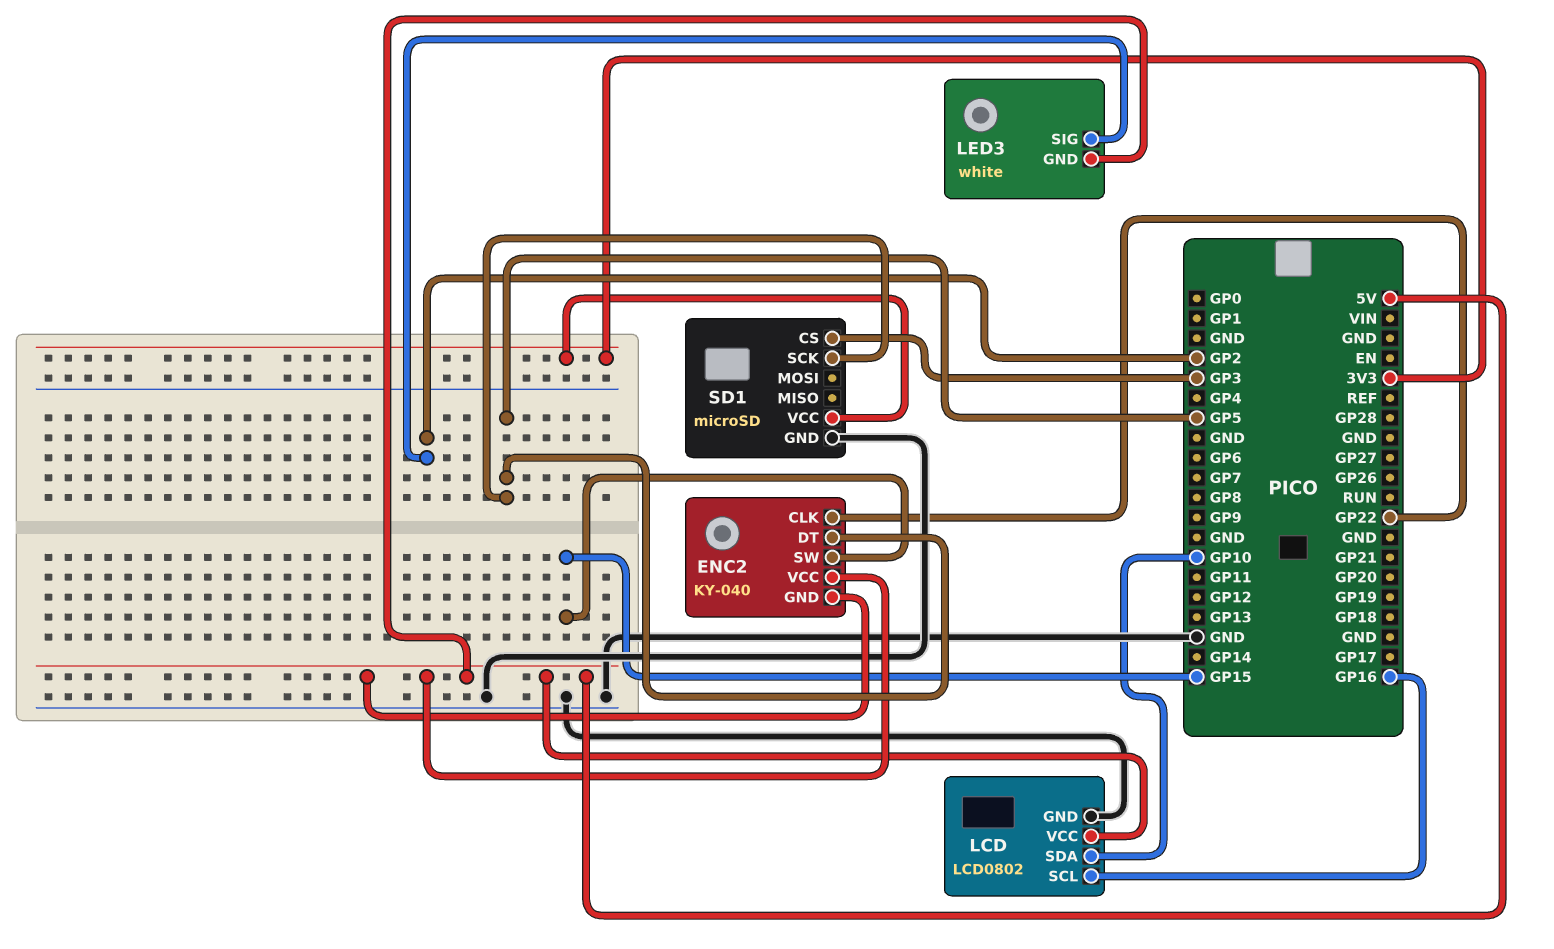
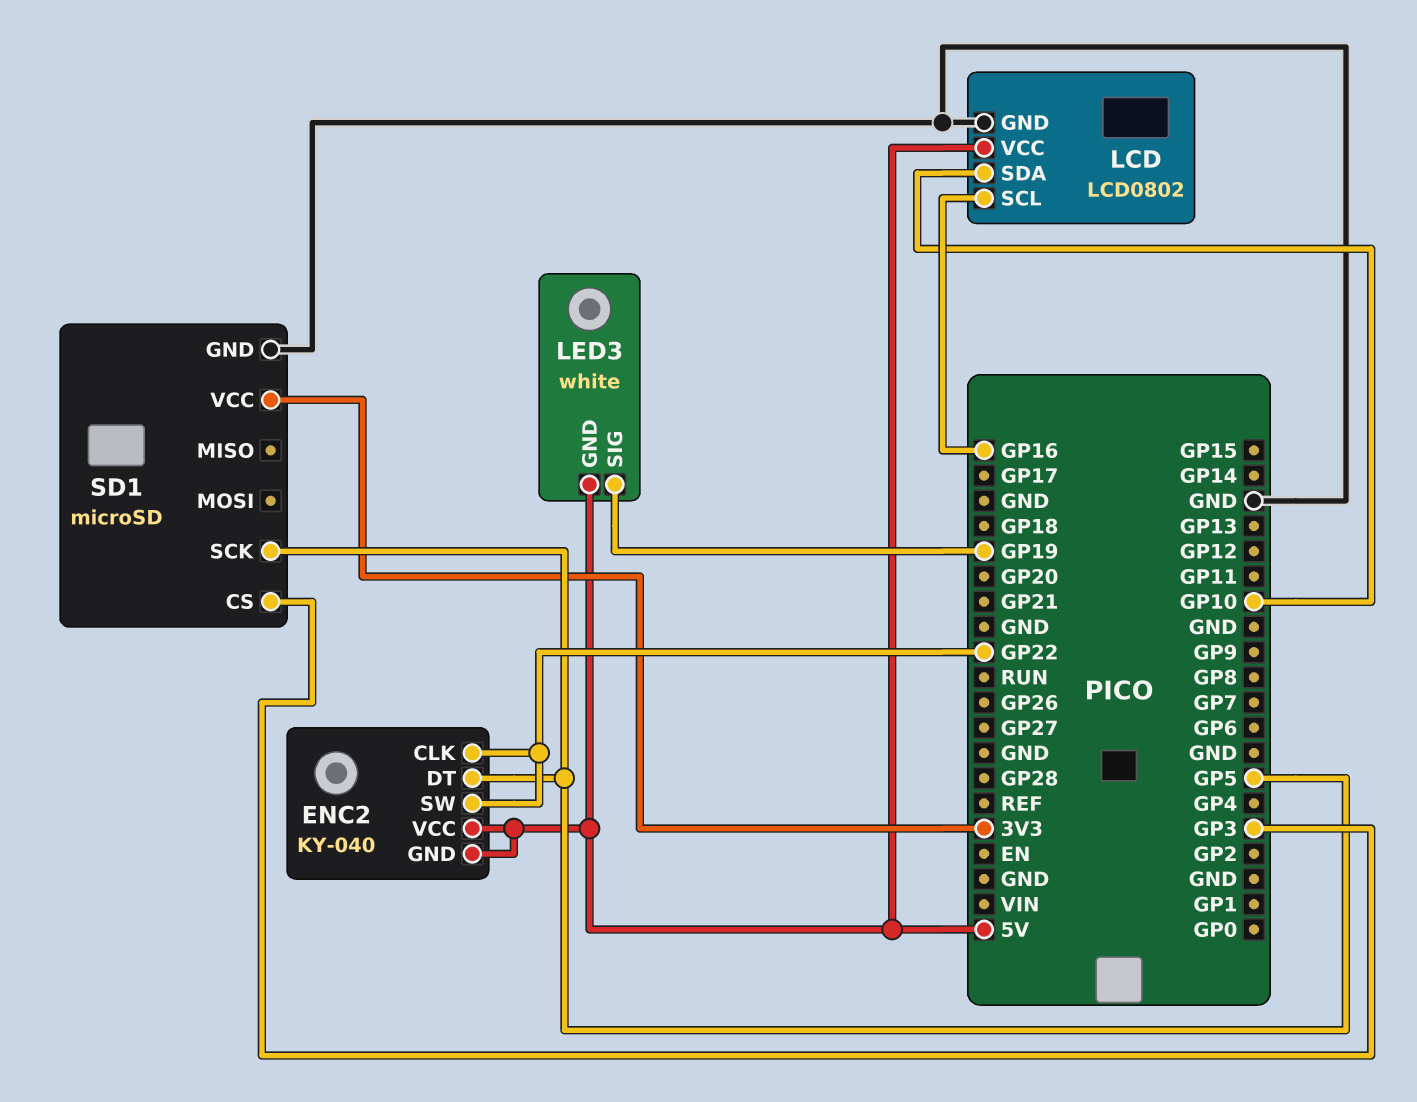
ENC2 pin SW: GP15 -> GP22
LED3 pin SIG: GP2 -> GP19

